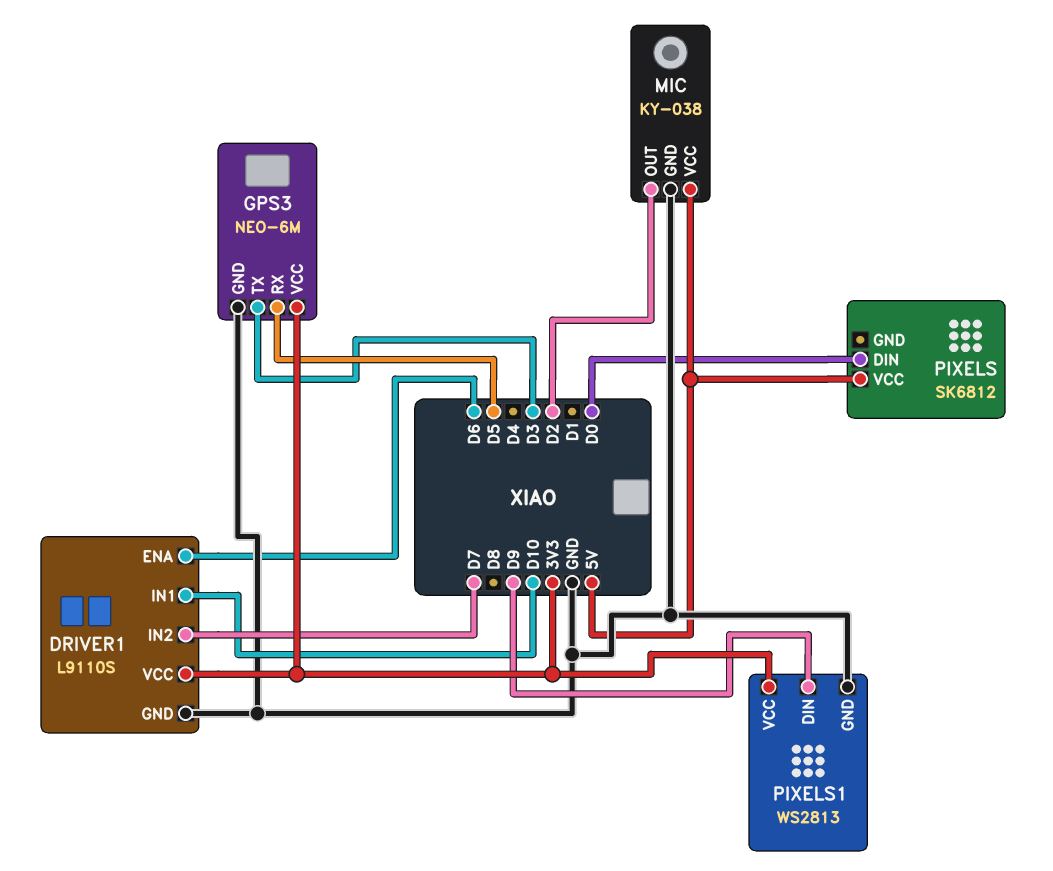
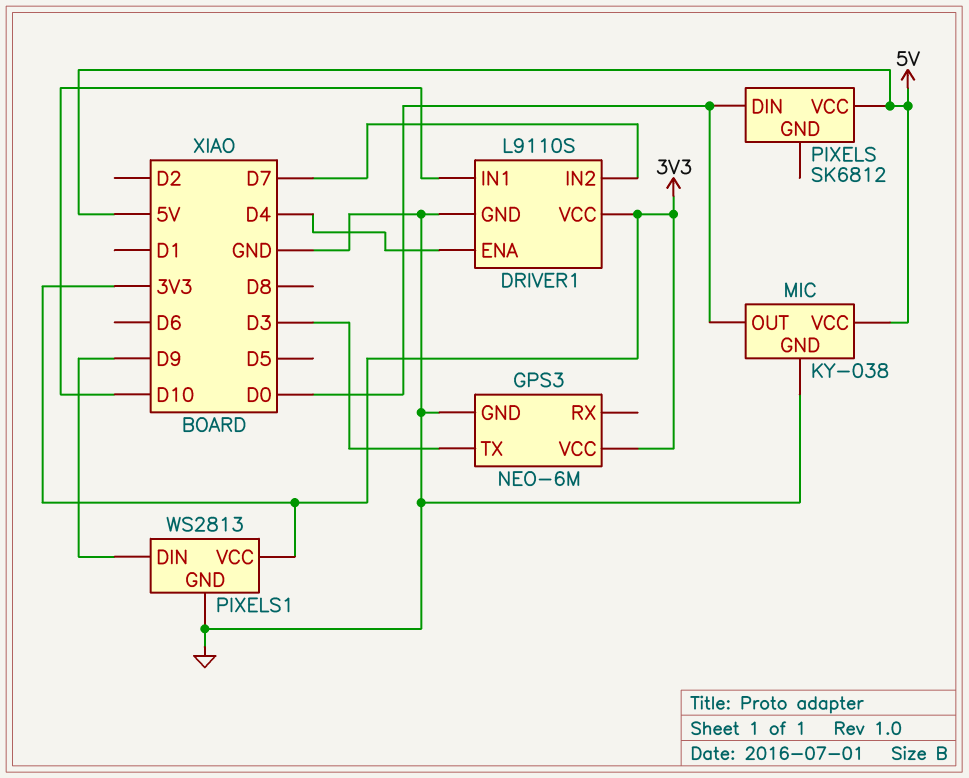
DRIVER1 pin ENA: D6 -> D4
GPS3 pin RX: D5 -> none
MIC pin OUT: D2 -> D0

